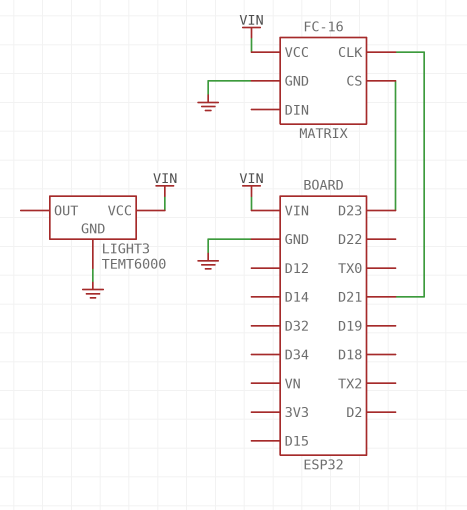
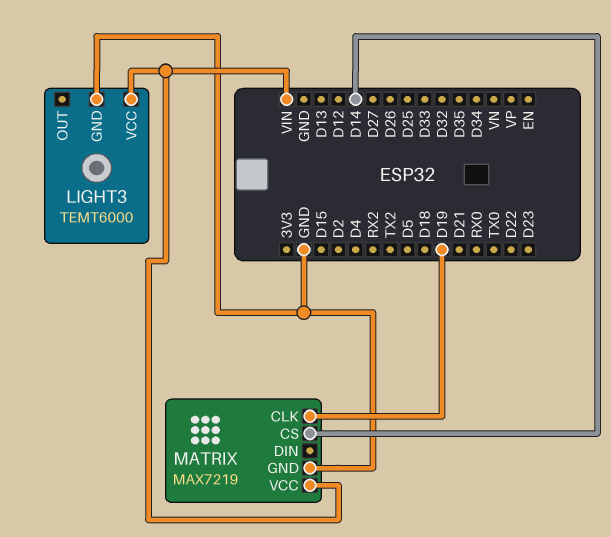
MATRIX: FC-16 -> MAX7219
MATRIX pin CLK: D21 -> D19
MATRIX pin CS: D23 -> D14

